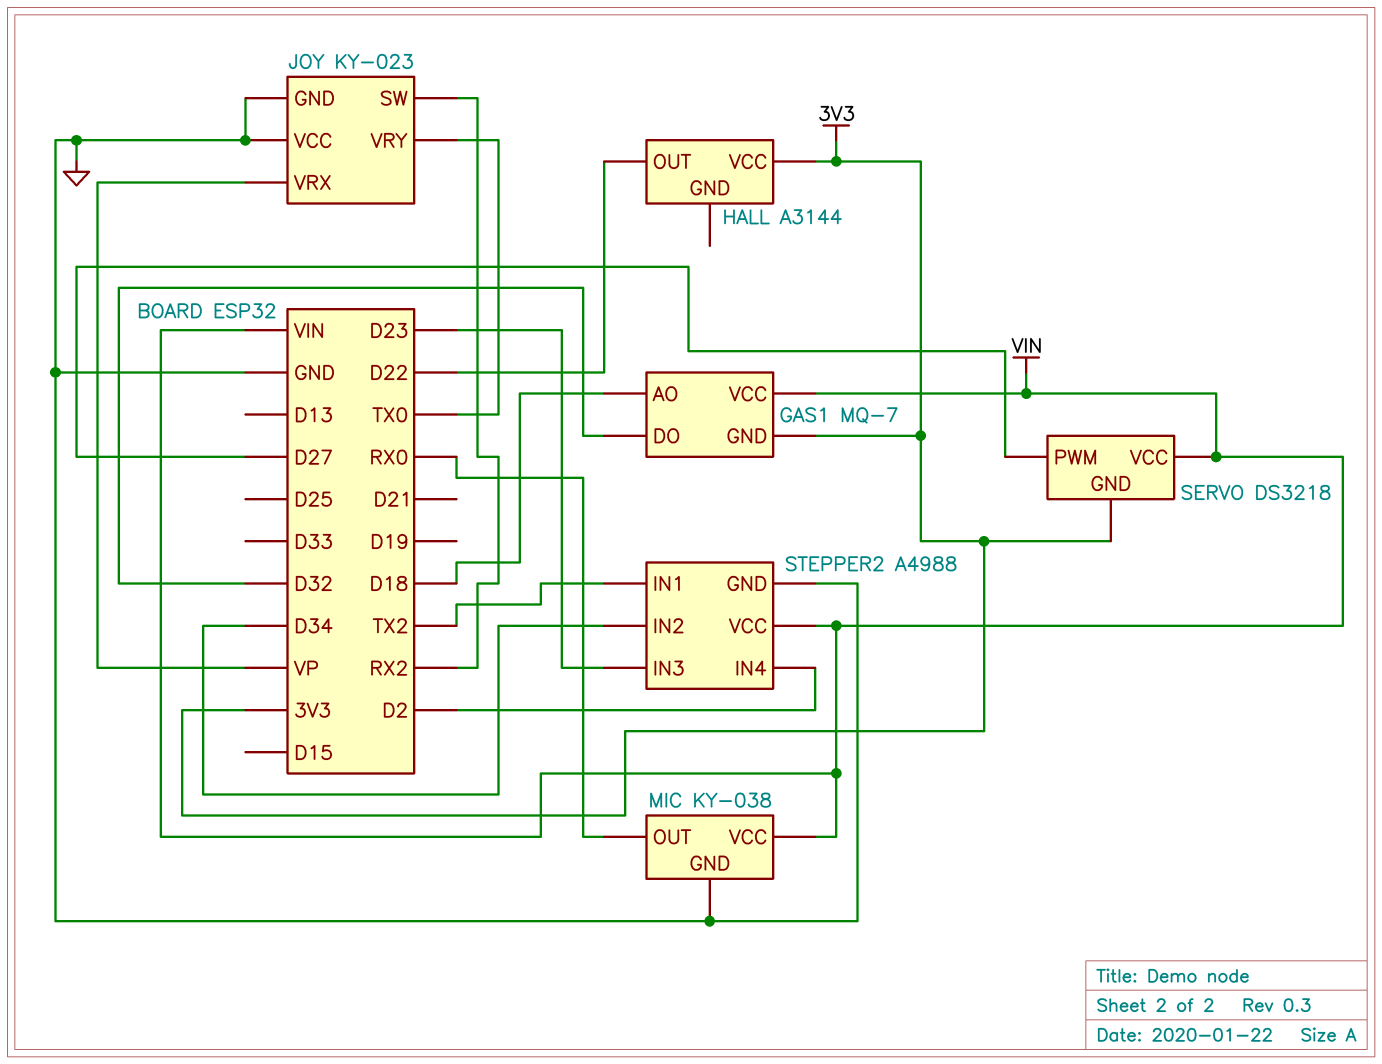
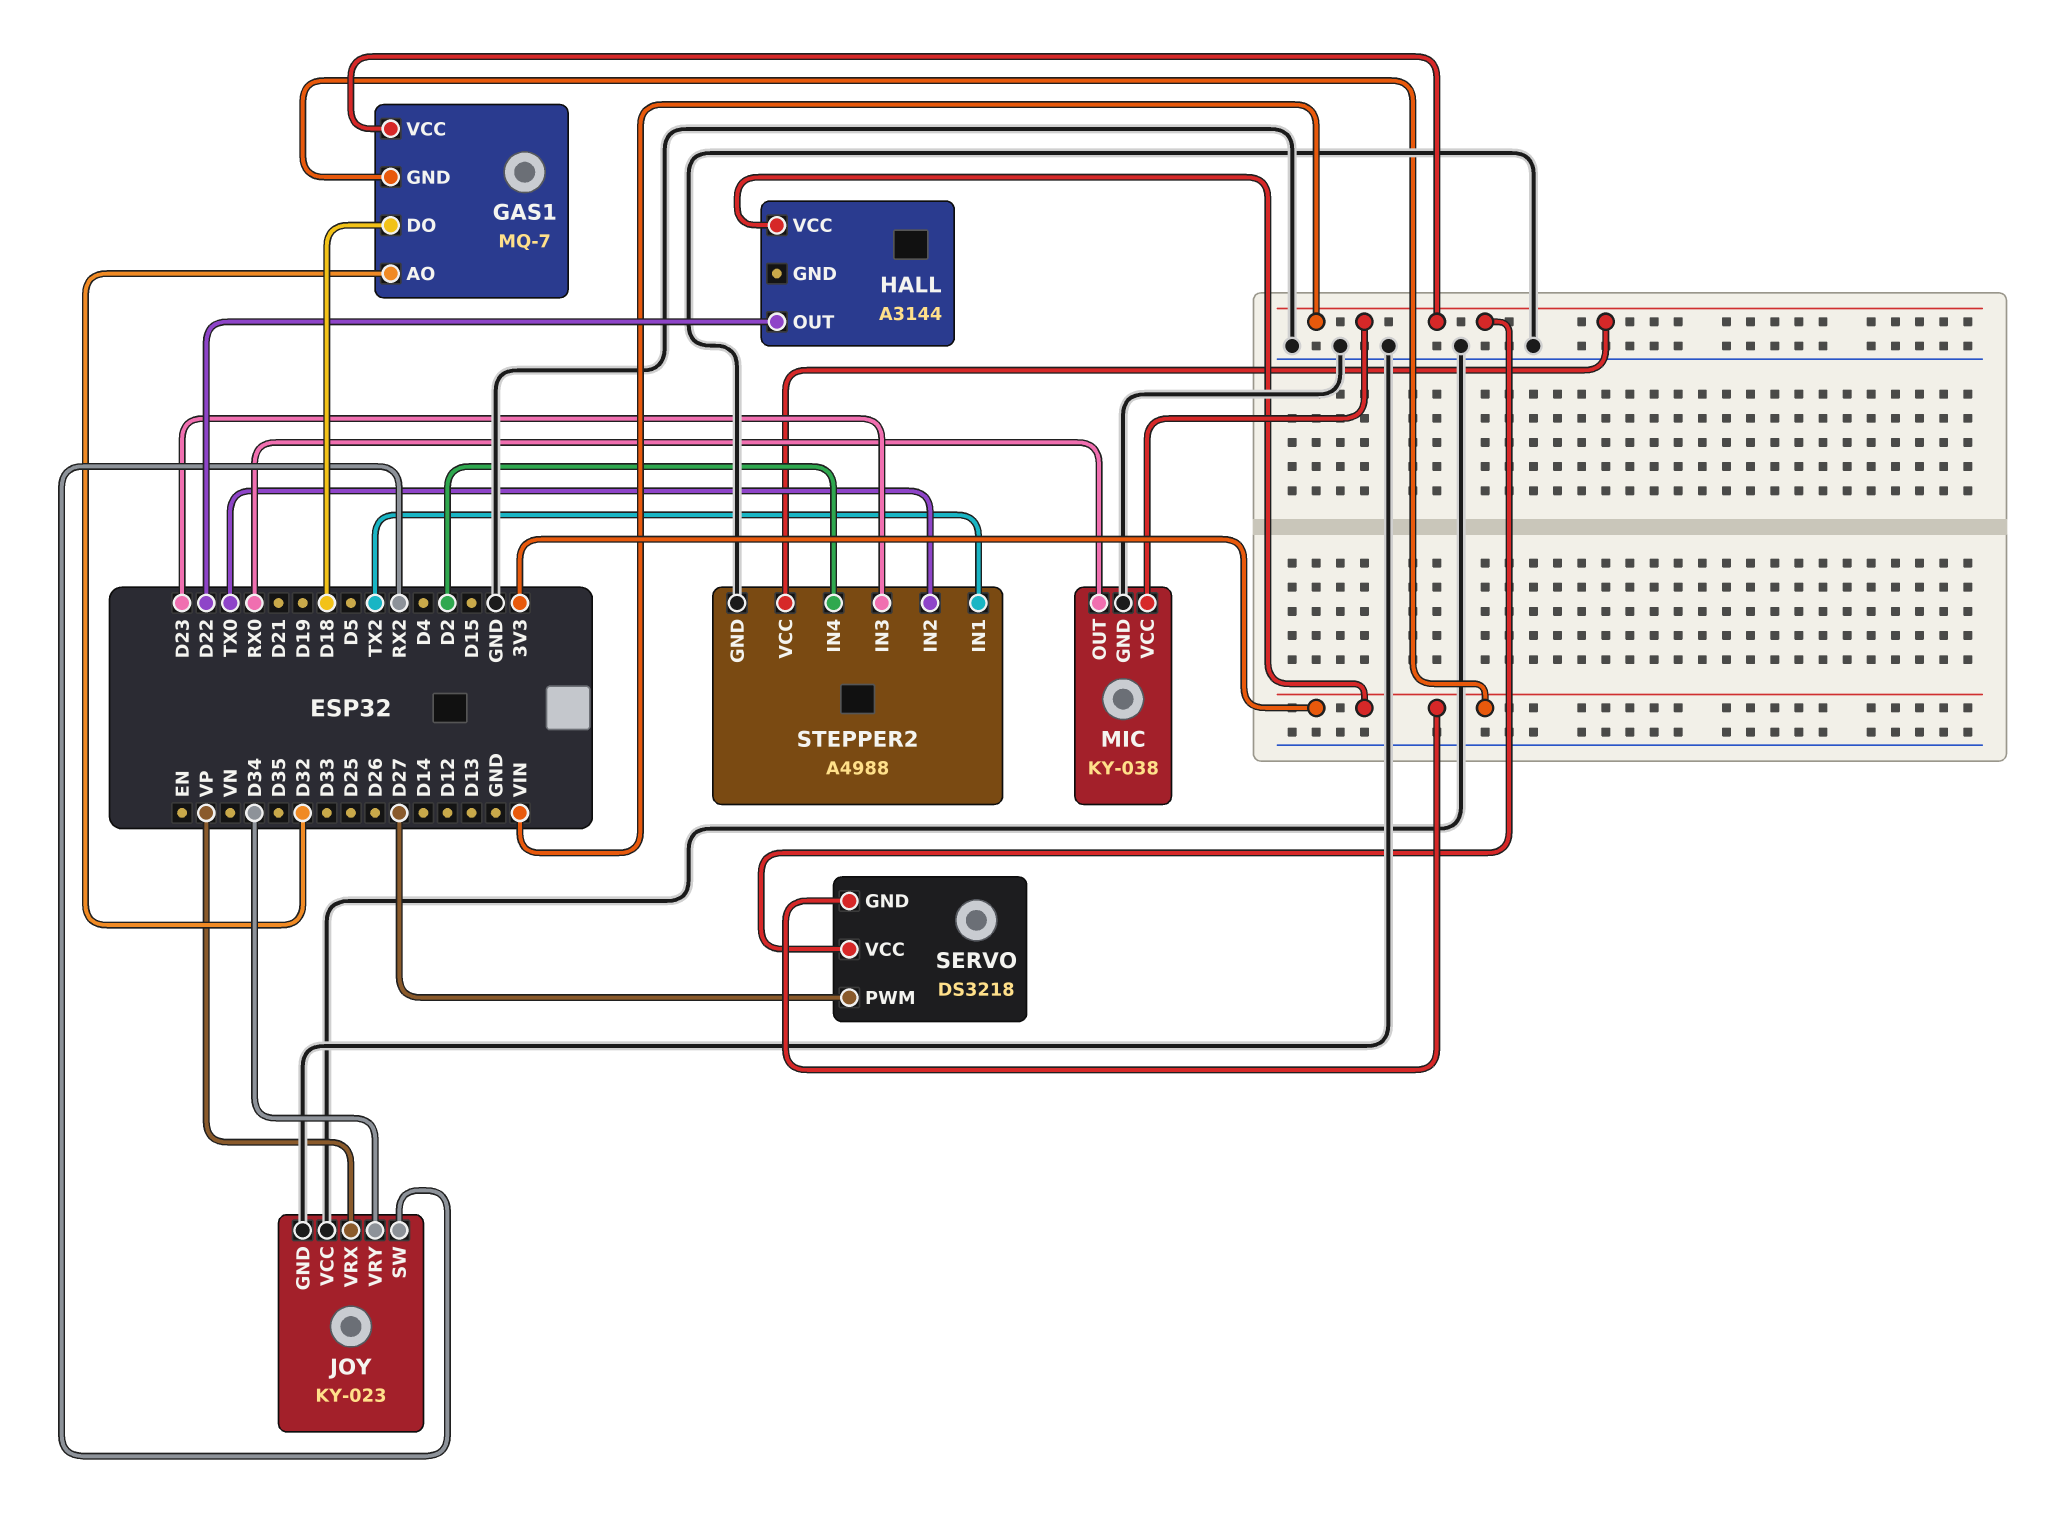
GAS1 pin AO: D18 -> D32
GAS1 pin DO: D32 -> D18
JOY pin VRY: TX0 -> D34
STEPPER2 pin IN2: D34 -> TX0

